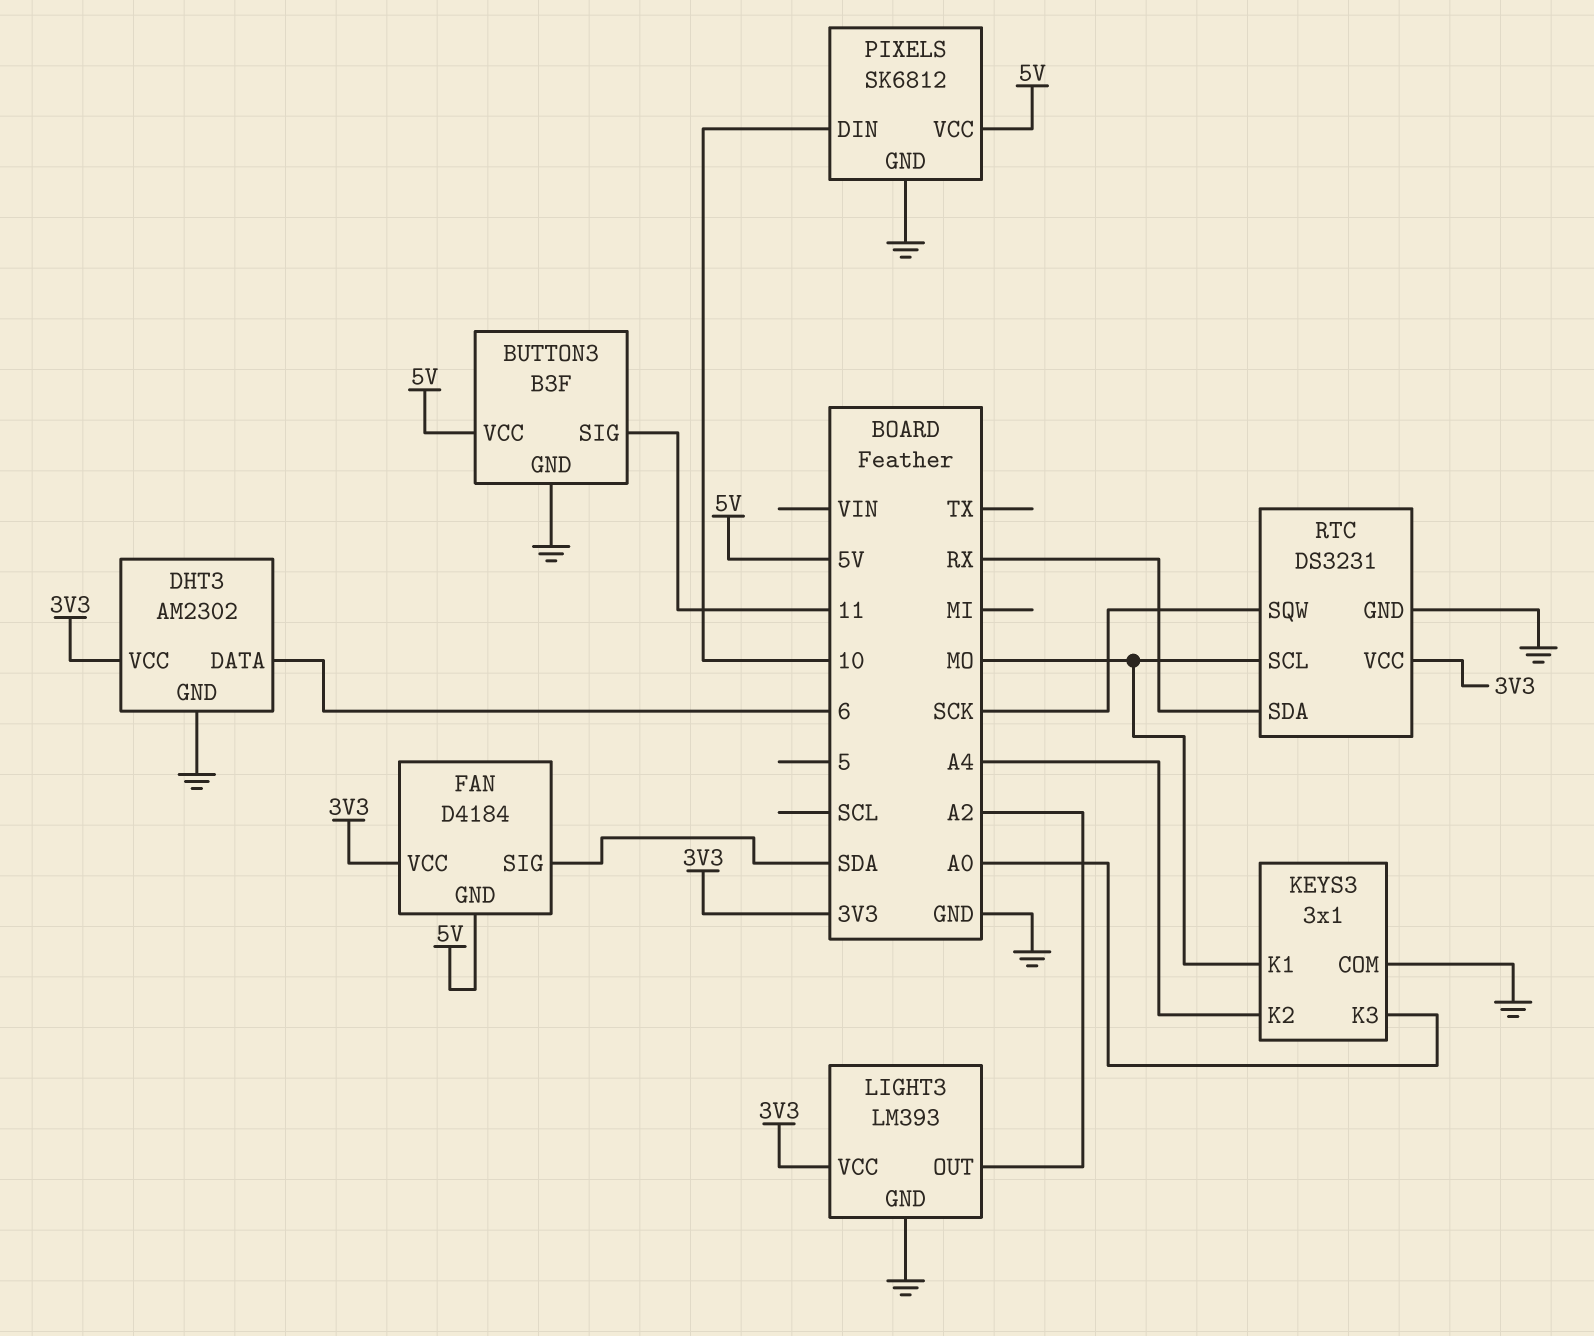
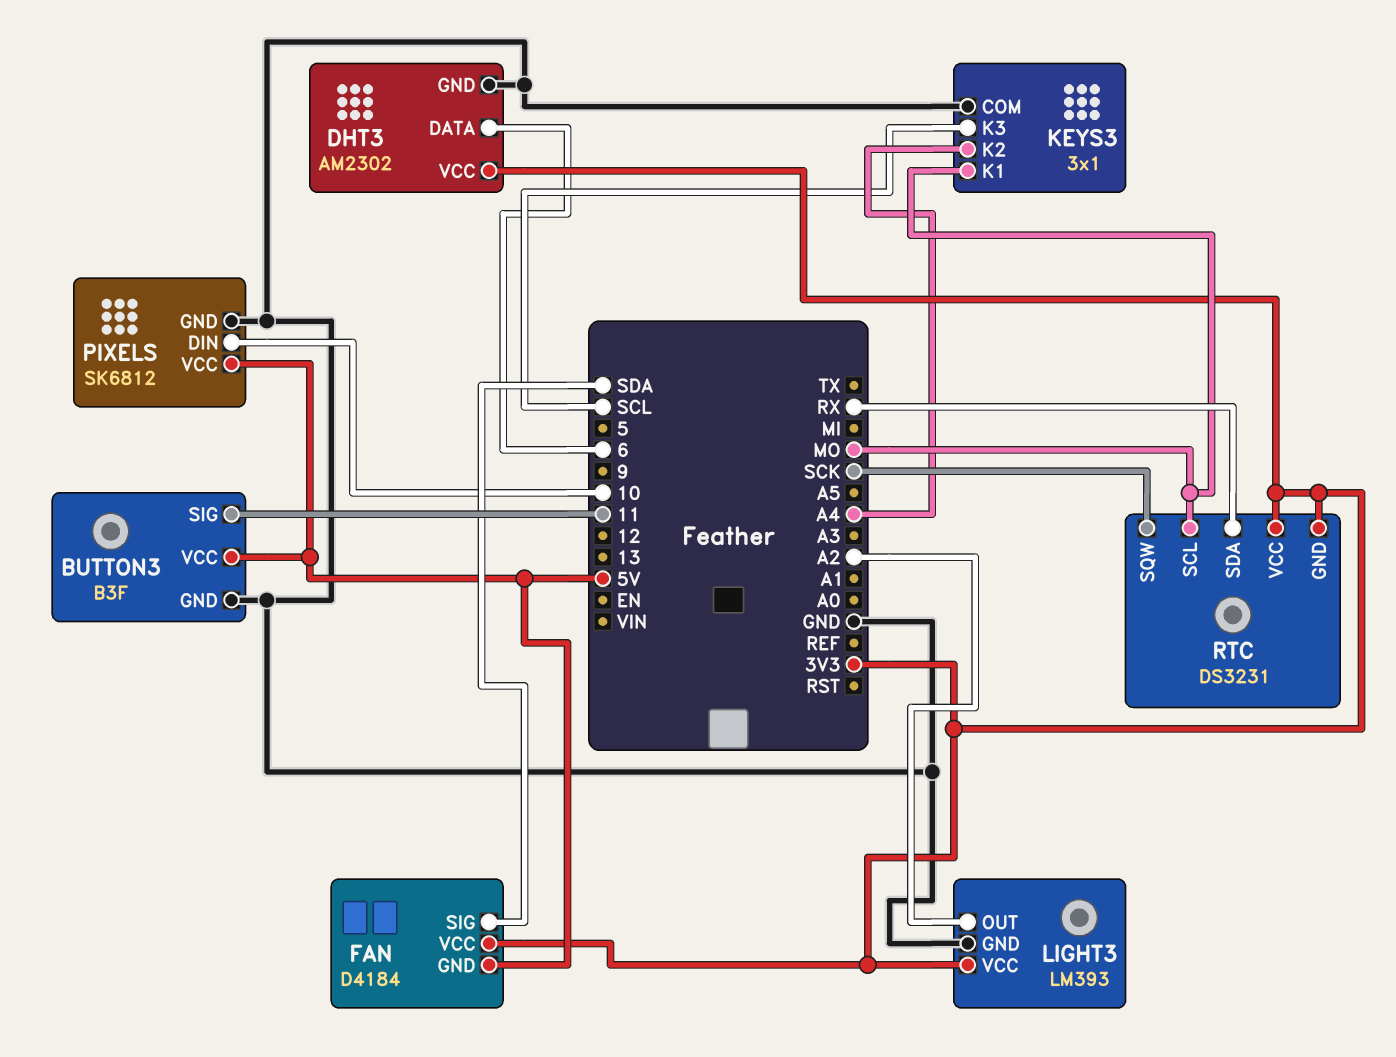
KEYS3 pin K3: A0 -> SCL
RTC pin GND: GND -> 3V3

